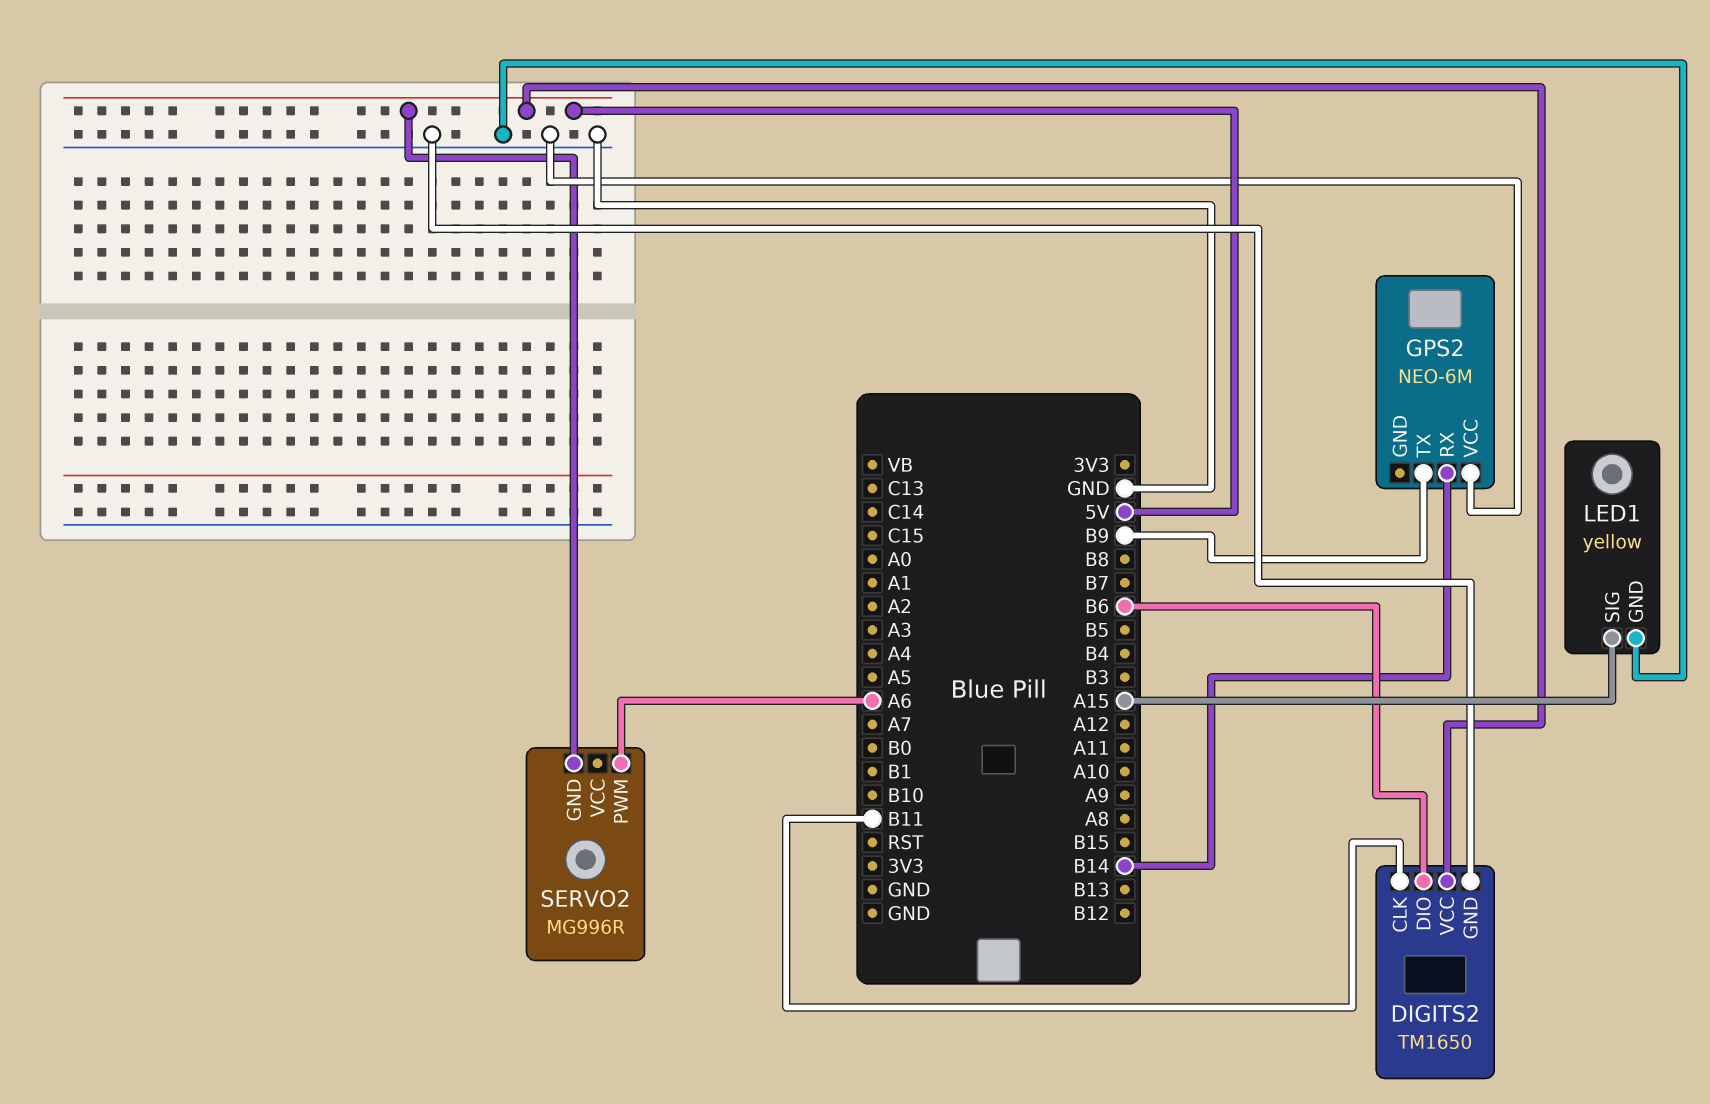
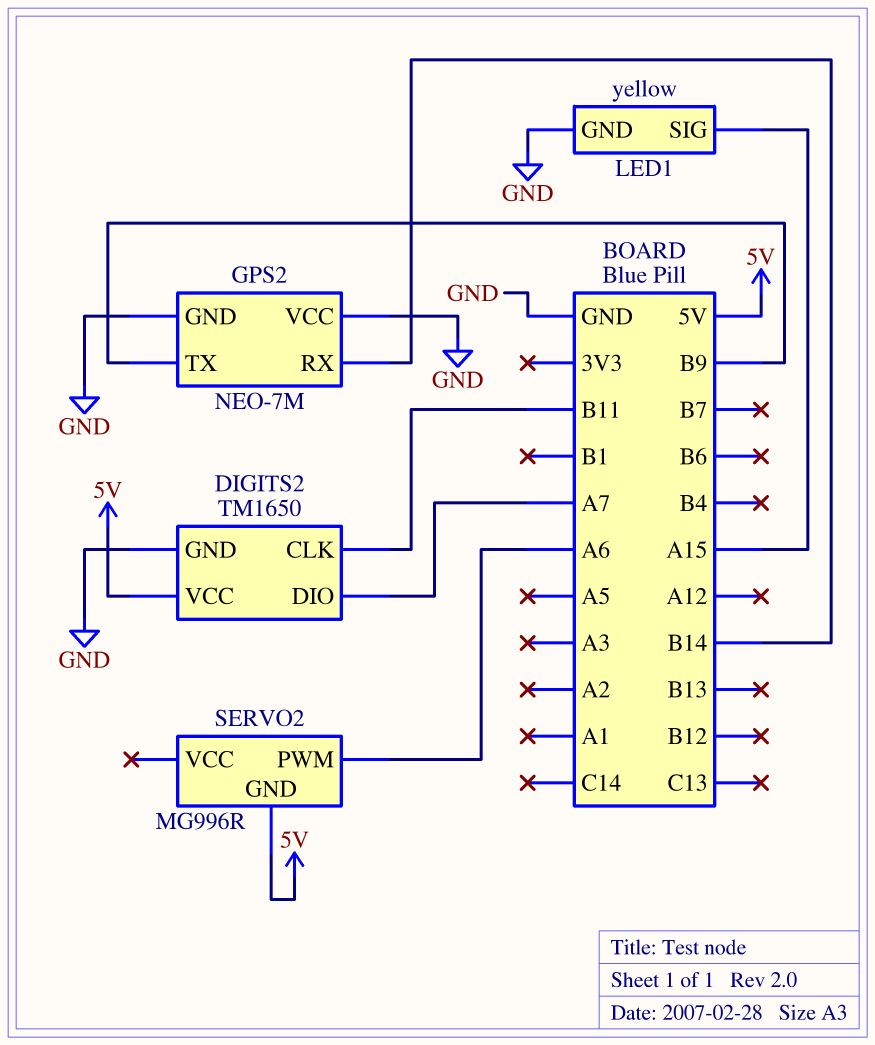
DIGITS2 pin DIO: B6 -> A7
GPS2: NEO-6M -> NEO-7M
GPS2 pin GND: none -> GND

